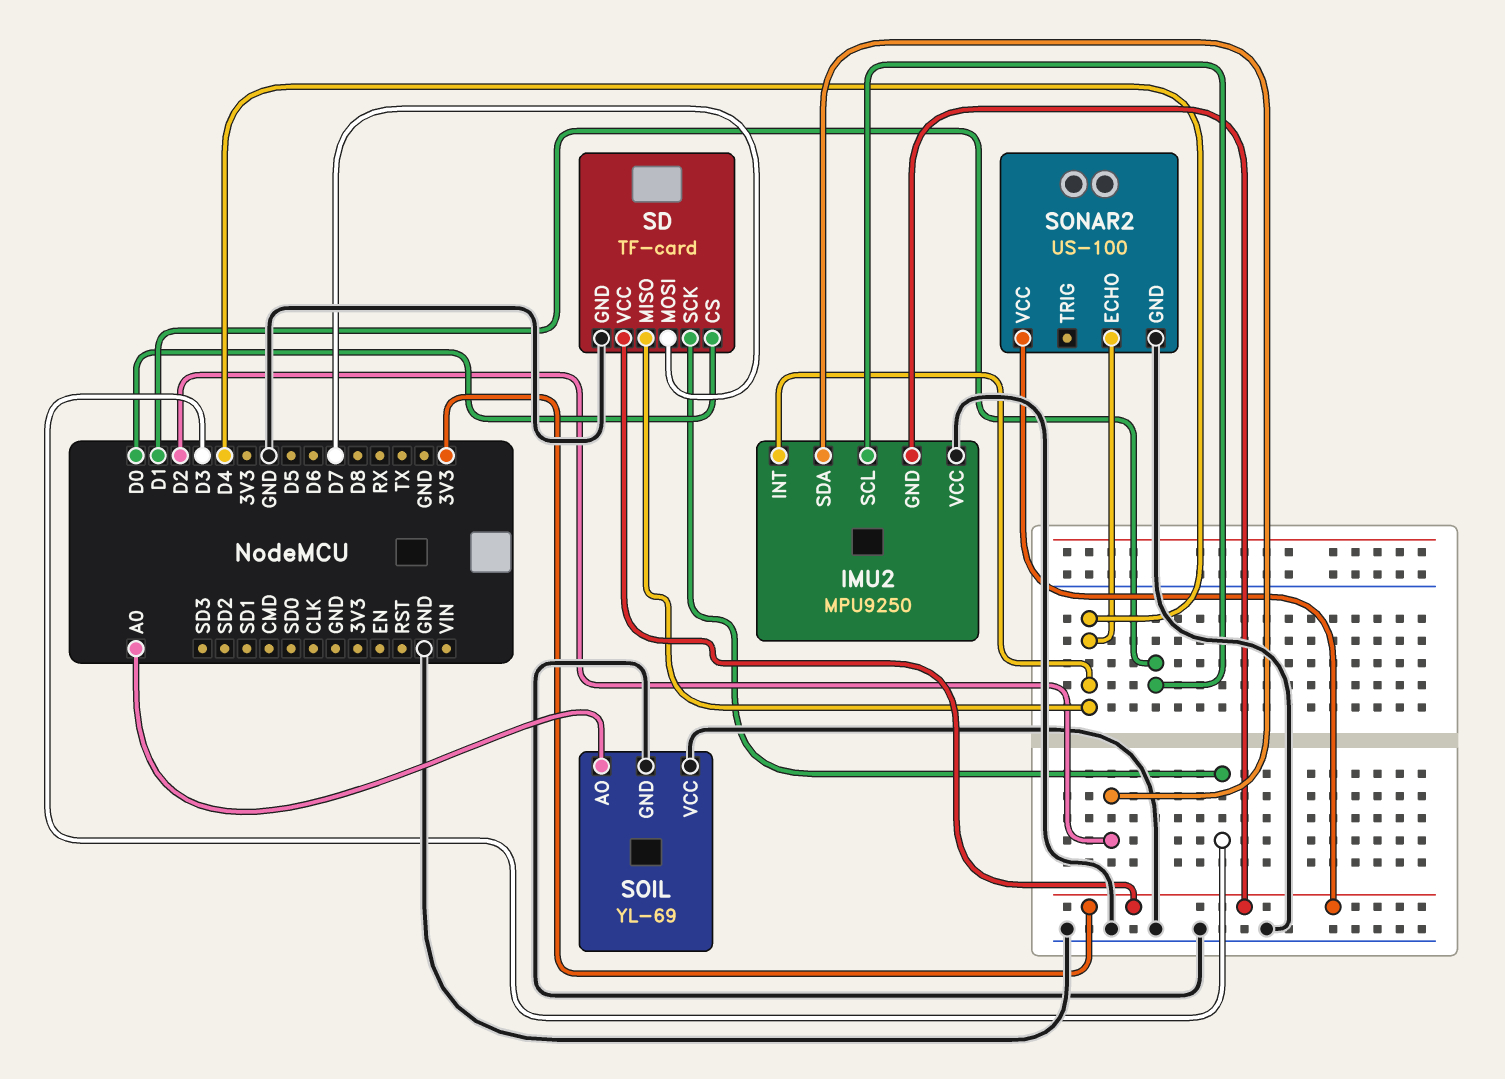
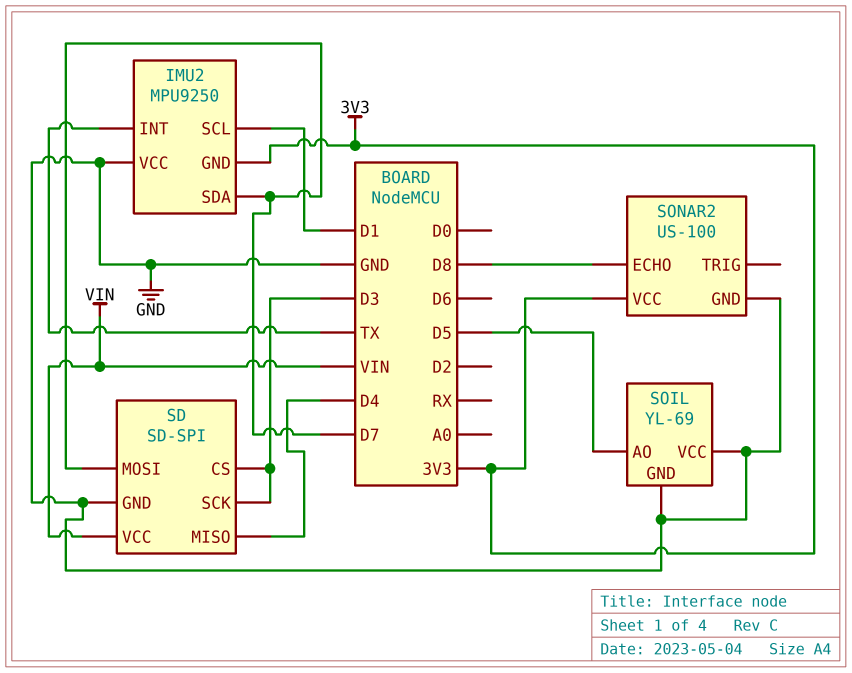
IMU2 pin INT: D4 -> TX
IMU2 pin SDA: D2 -> D7
SD: TF-card -> SD-SPI
SD pin CS: D0 -> D3
SD pin VCC: 3V3 -> VIN
SOIL pin AO: A0 -> D5
SONAR2 pin ECHO: D4 -> D8

